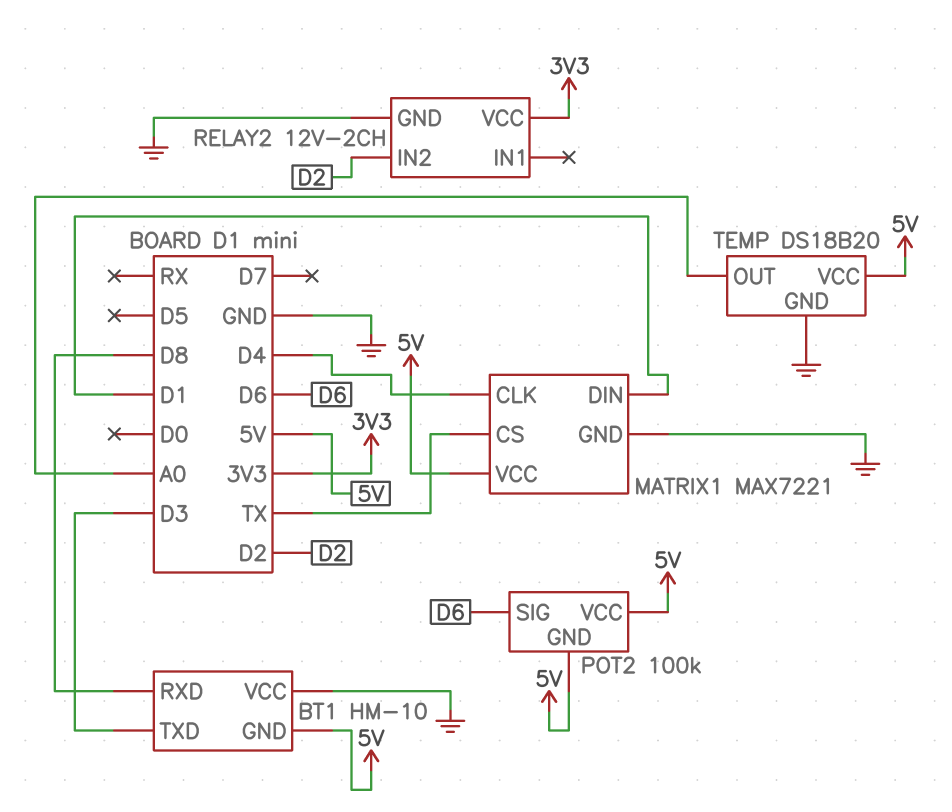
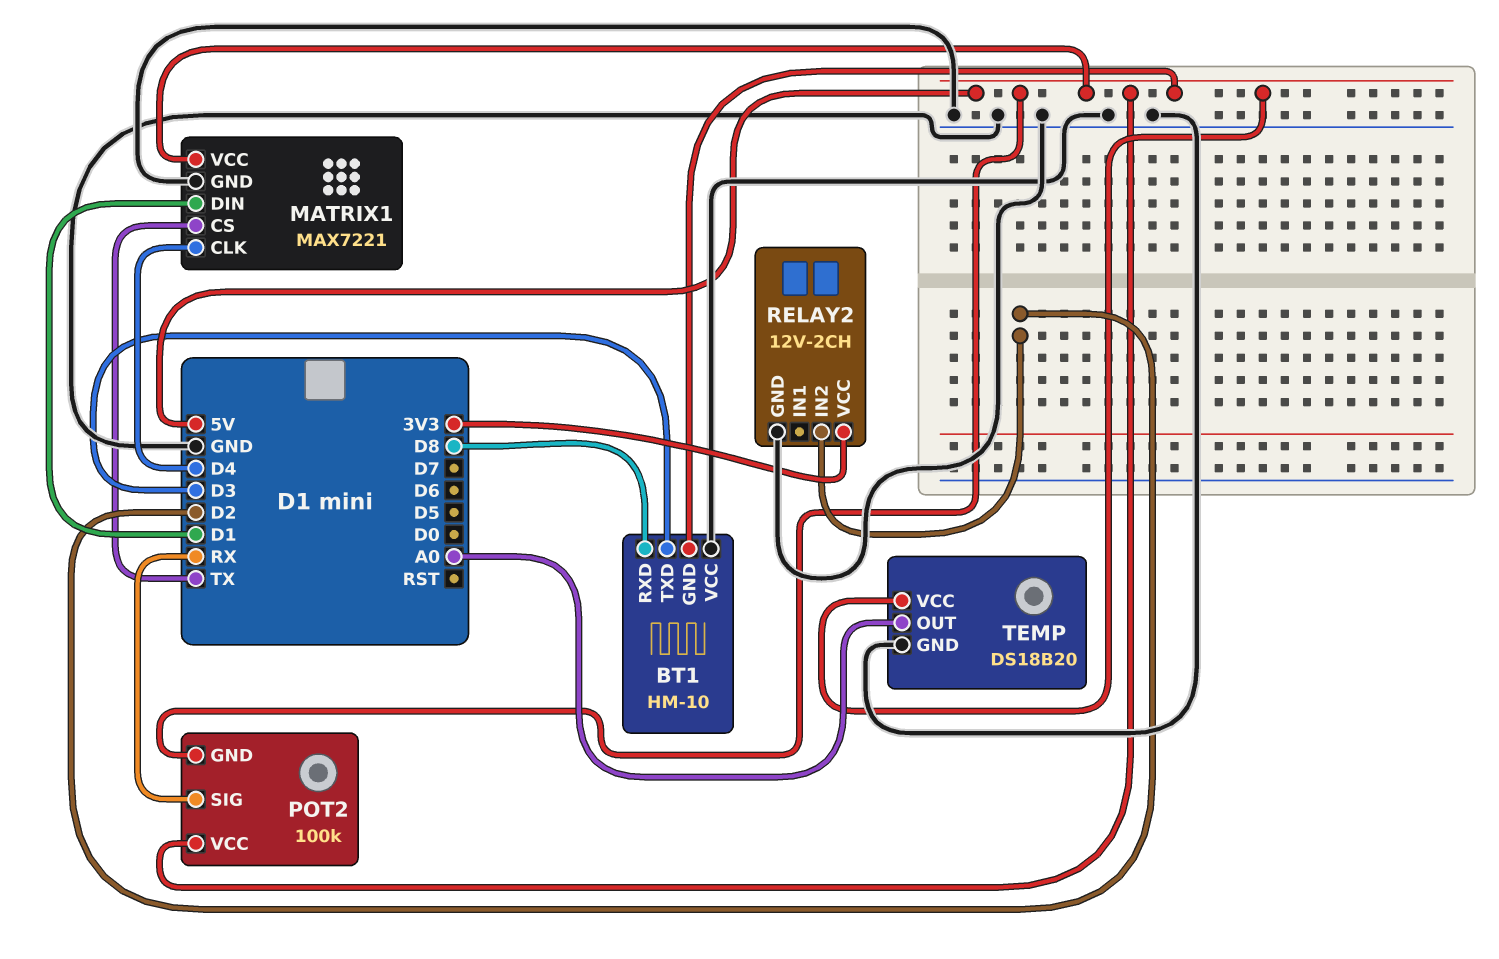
POT2 pin SIG: D6 -> RX

